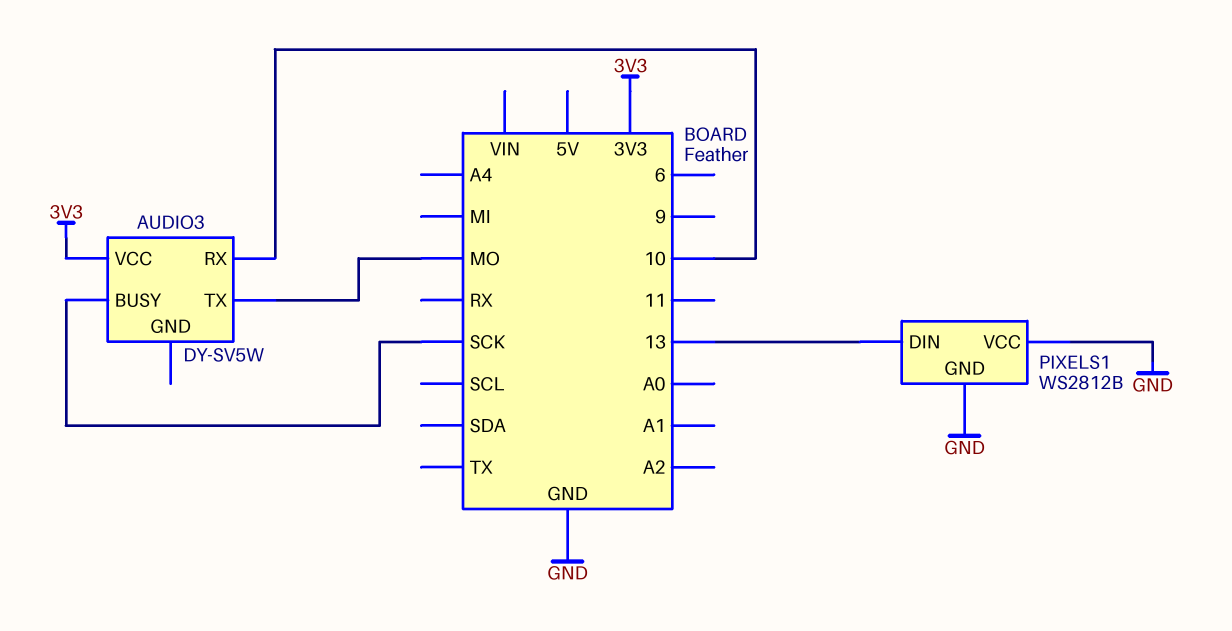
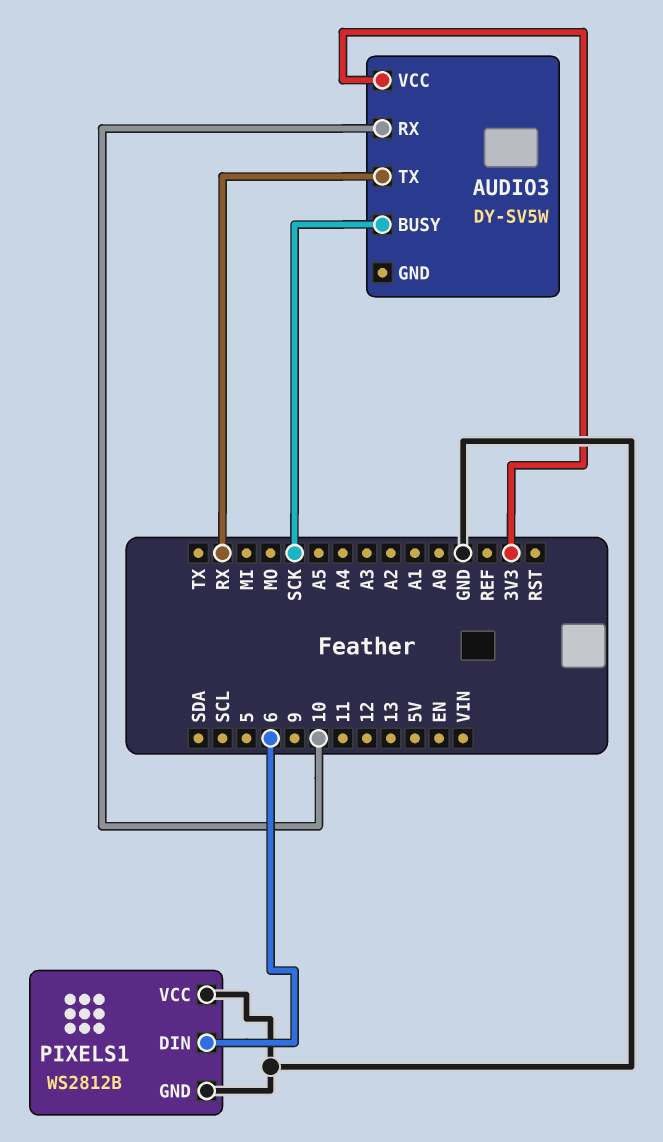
AUDIO3 pin TX: MO -> RX
PIXELS1 pin DIN: 13 -> 6

